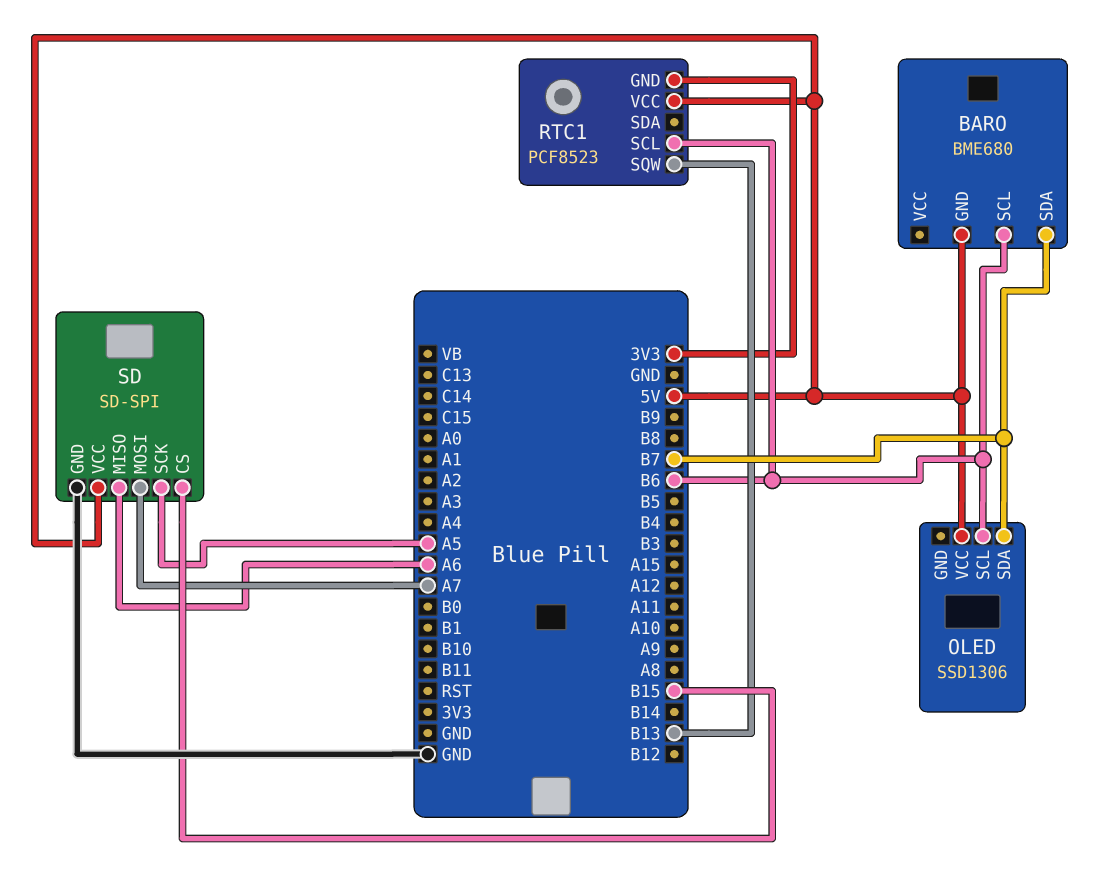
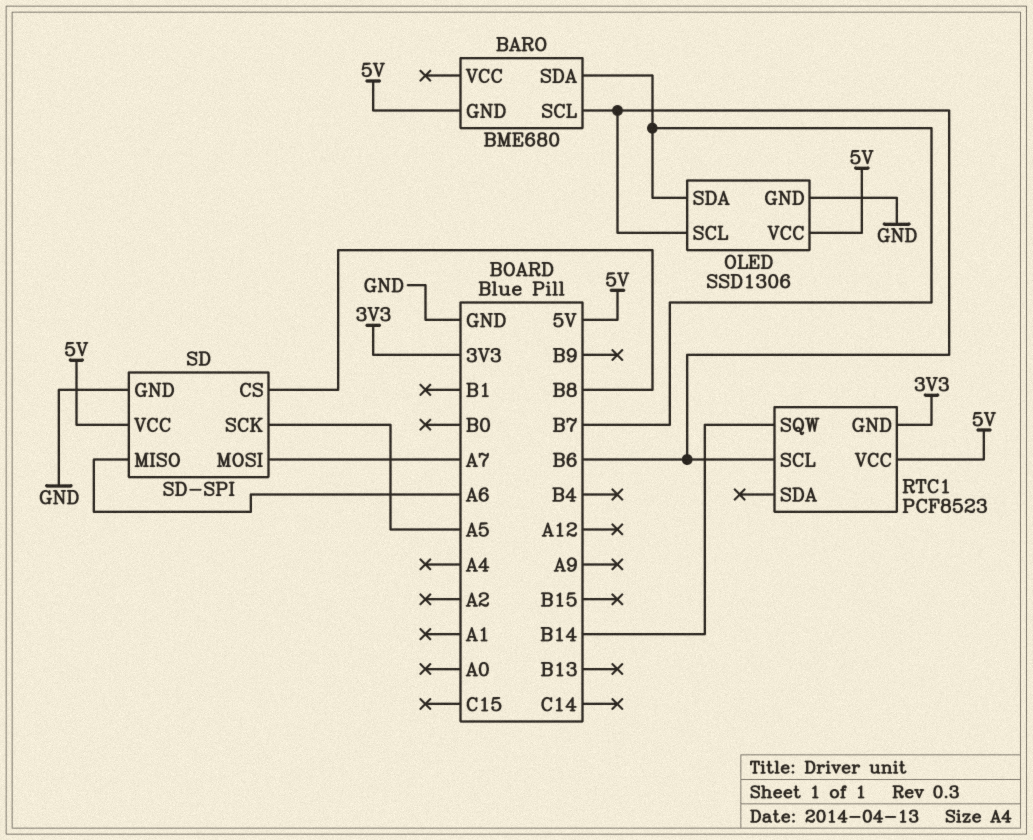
OLED pin GND: none -> GND
RTC1 pin SQW: B13 -> B14
SD pin CS: B15 -> B8

